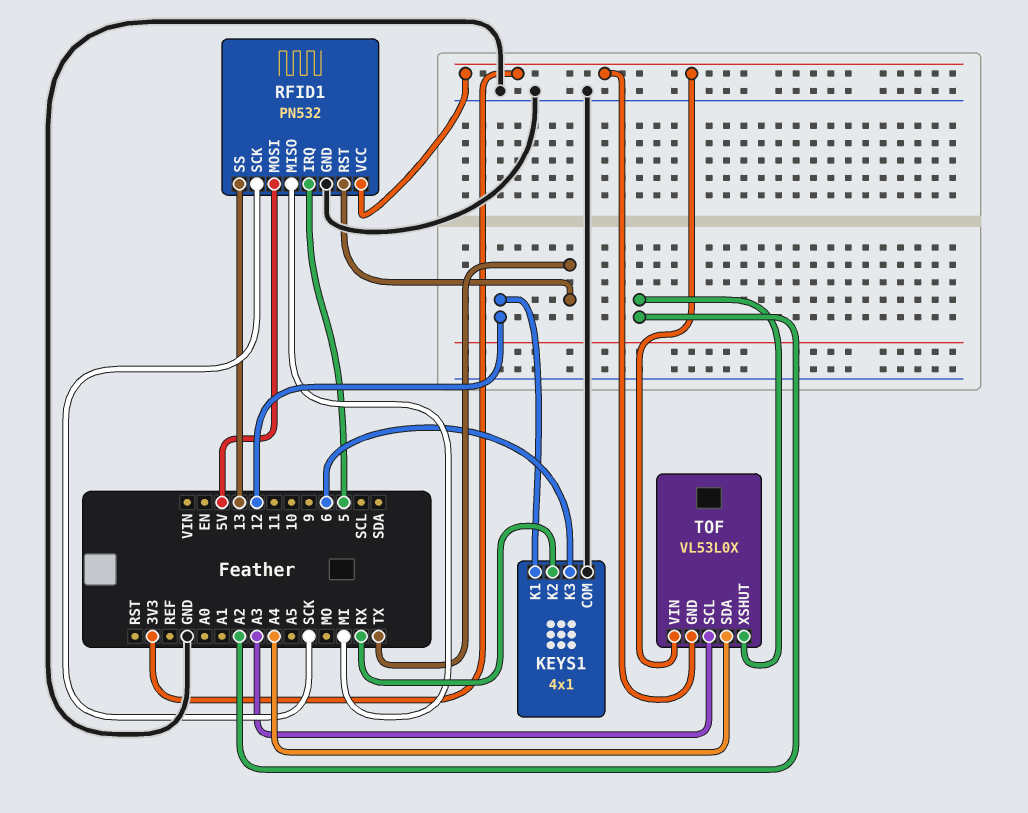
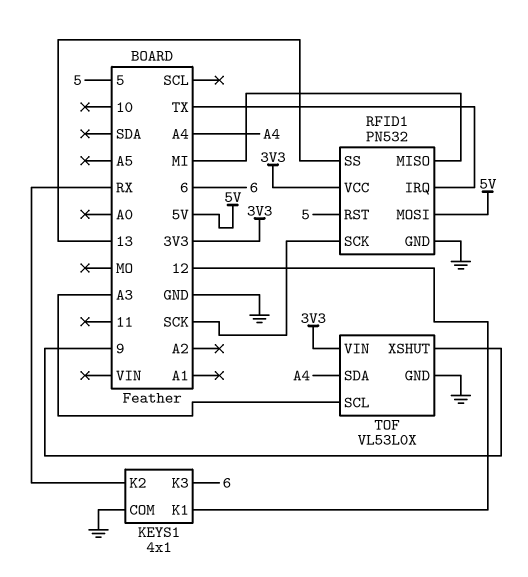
RFID1 pin IRQ: 5 -> TX
RFID1 pin RST: TX -> 5
TOF pin GND: 3V3 -> GND
TOF pin XSHUT: A2 -> 9

